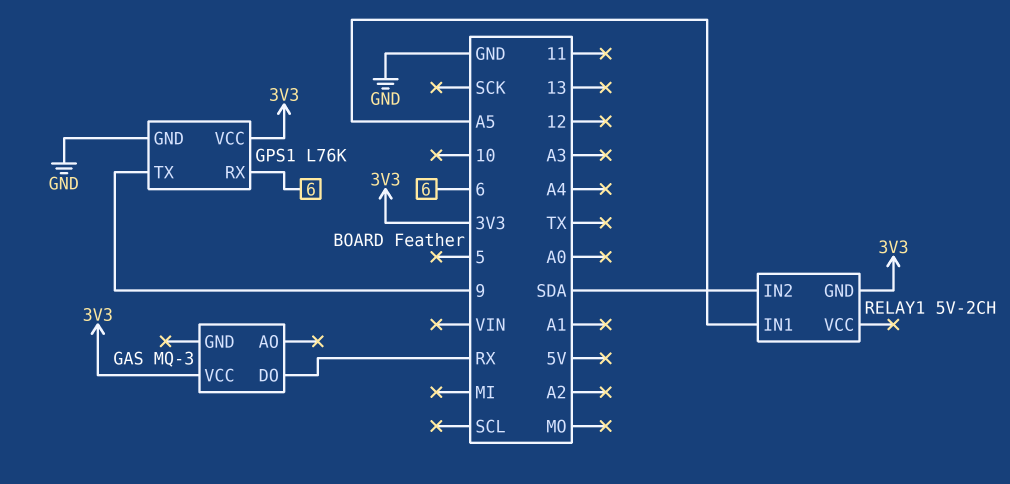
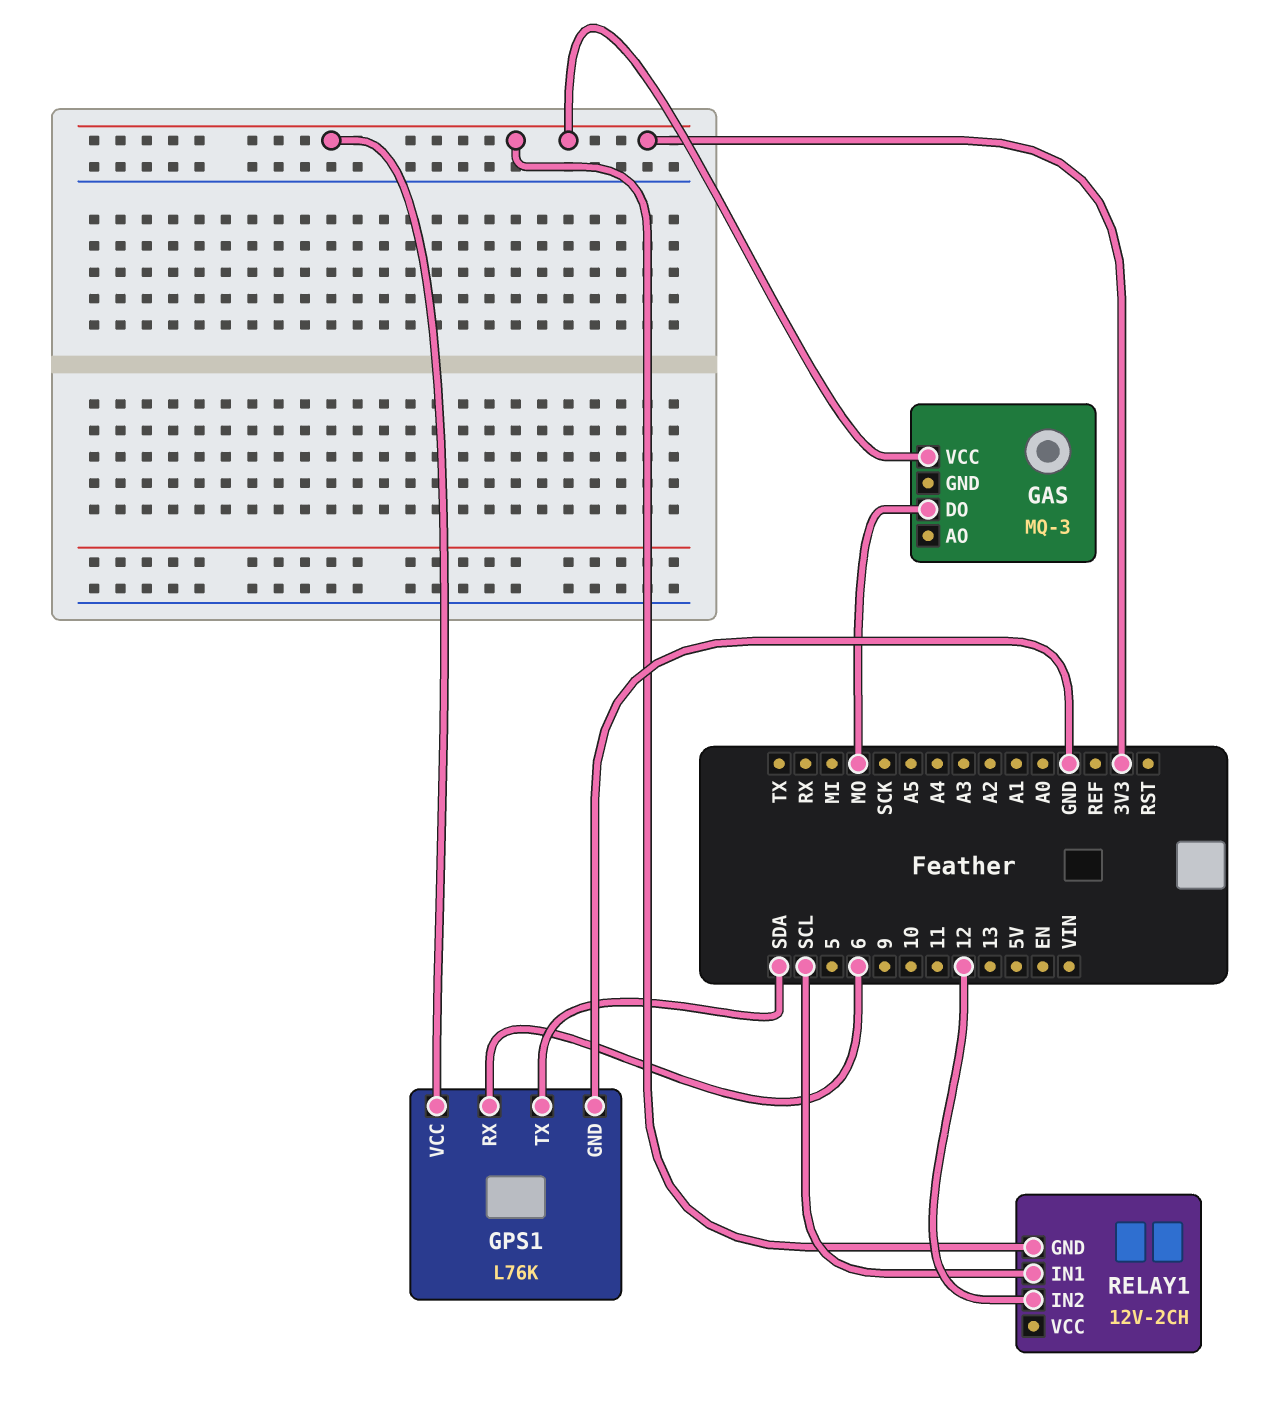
GAS pin DO: RX -> MO
GPS1 pin TX: 9 -> SDA
RELAY1: 5V-2CH -> 12V-2CH
RELAY1 pin IN1: A5 -> SCL
RELAY1 pin IN2: SDA -> 12

